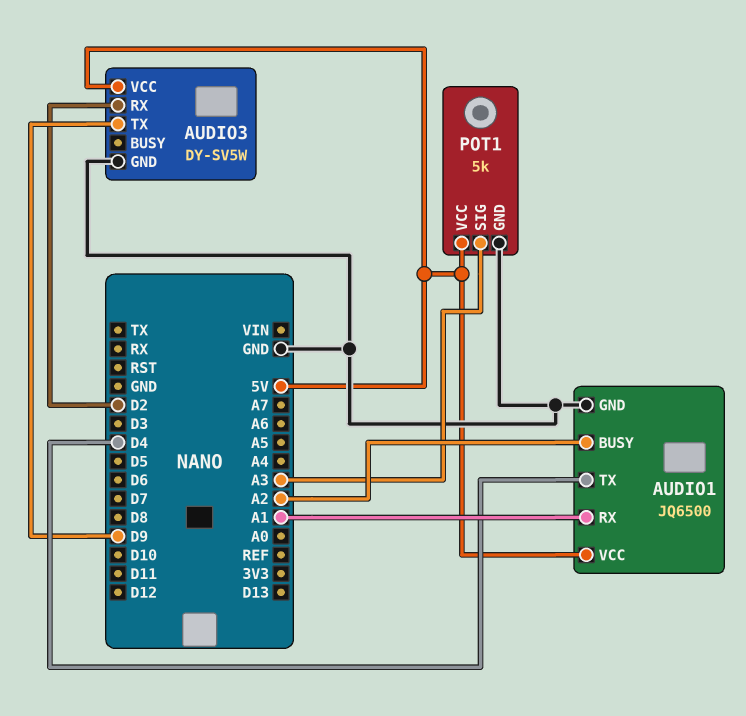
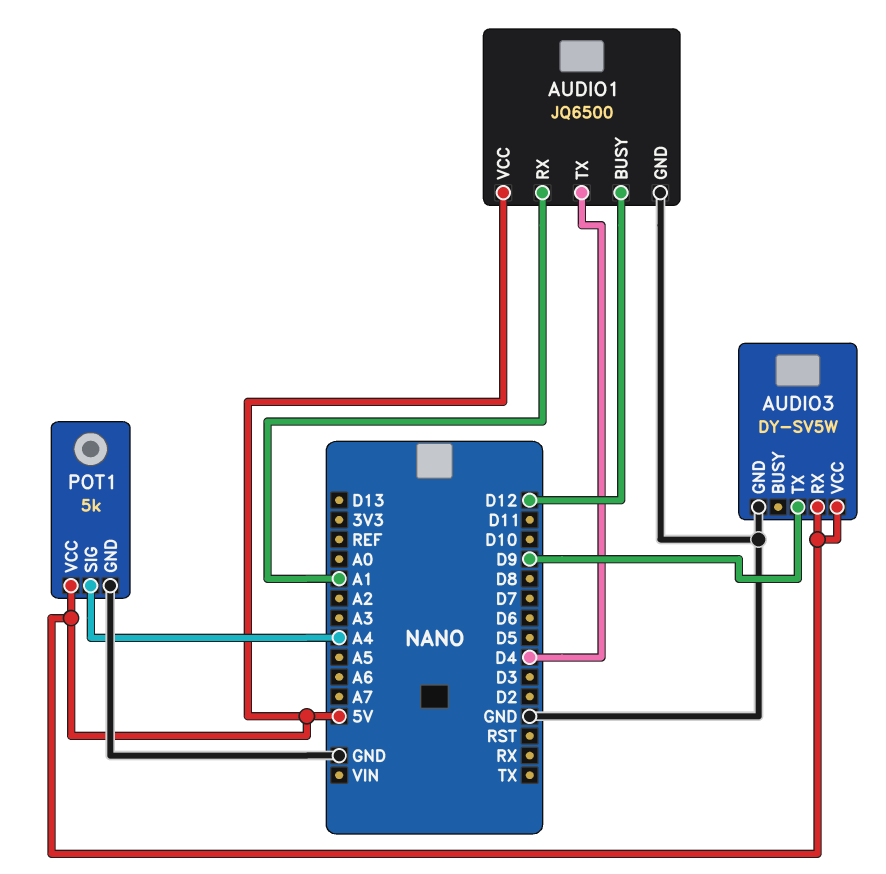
AUDIO1 pin BUSY: A2 -> D12
AUDIO3 pin RX: D2 -> 5V
POT1 pin SIG: A3 -> A4

